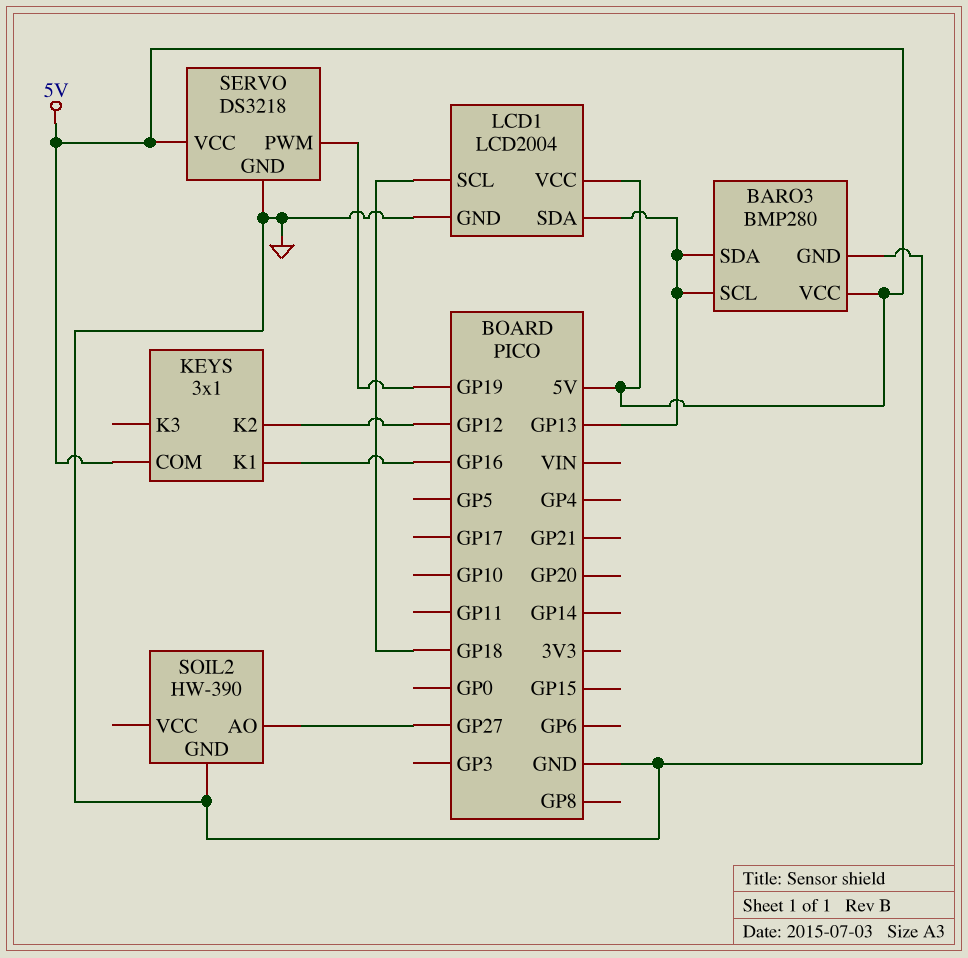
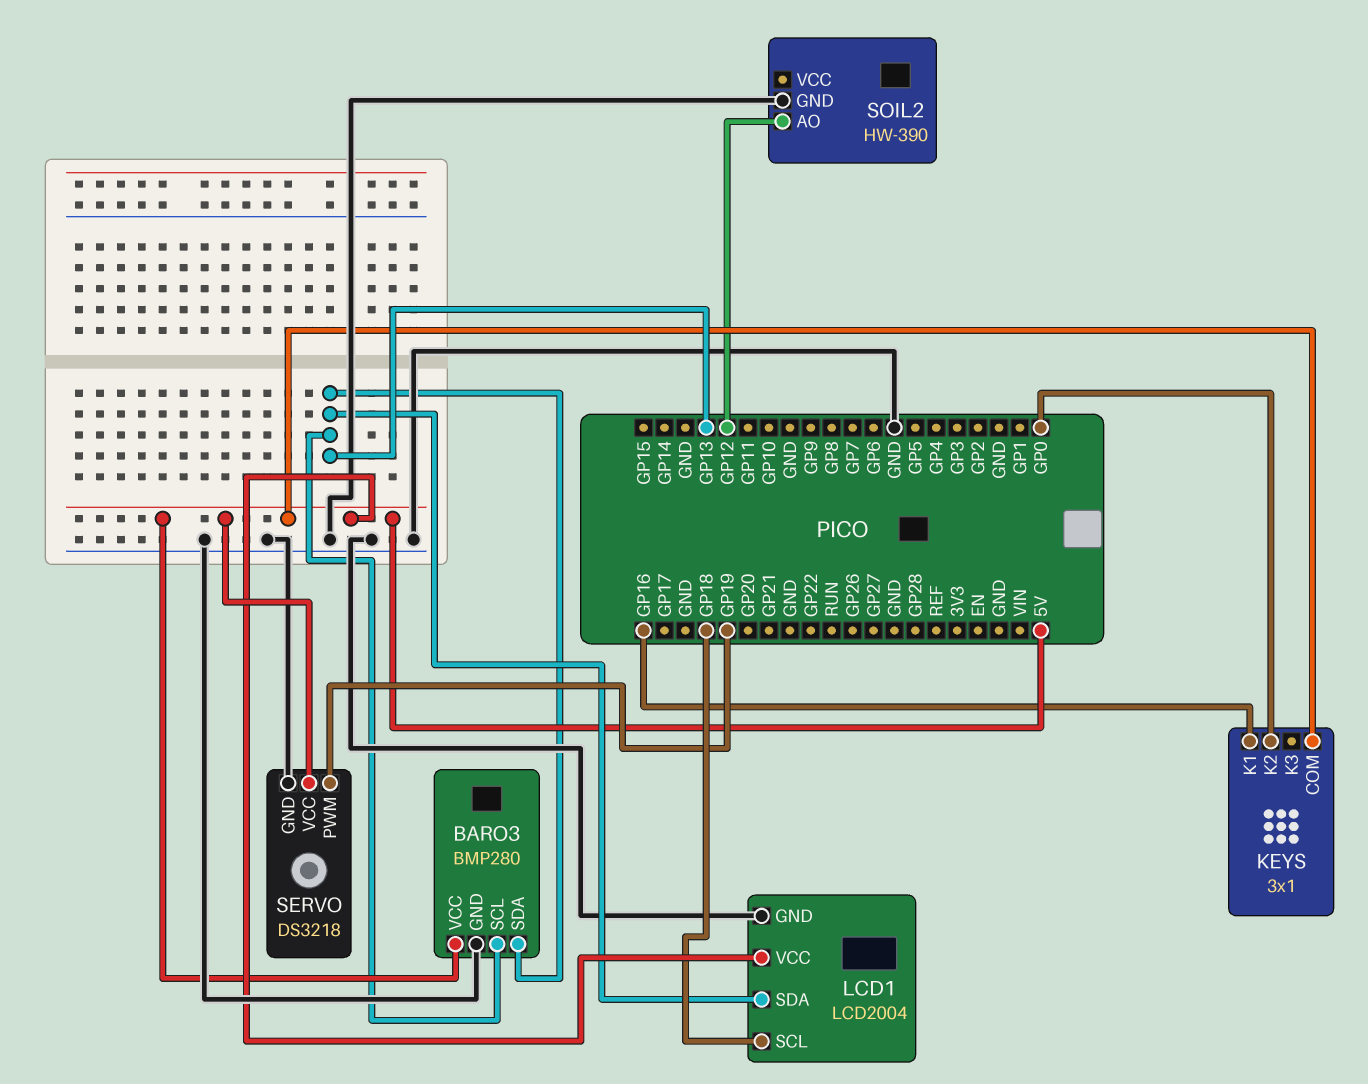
KEYS pin K2: GP12 -> GP0
SOIL2 pin AO: GP27 -> GP12

